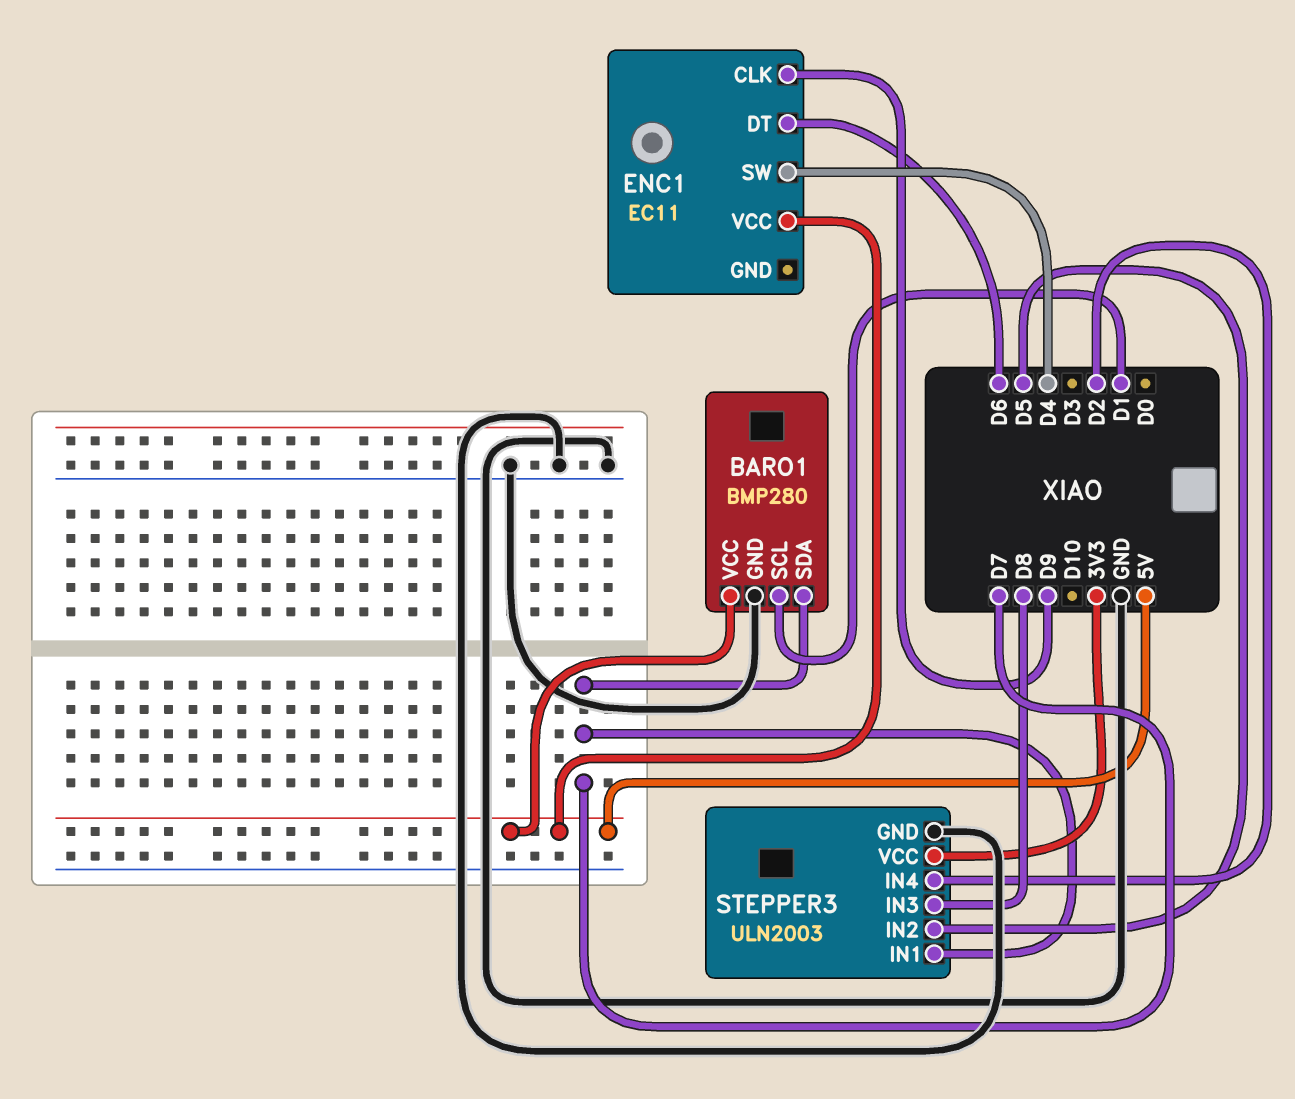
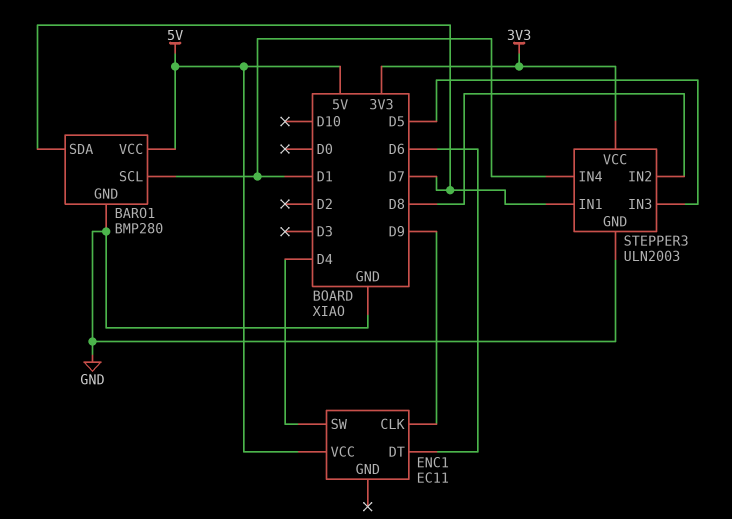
STEPPER3 pin IN2: D5 -> D8
STEPPER3 pin IN3: D8 -> D5
STEPPER3 pin IN4: D2 -> D1

